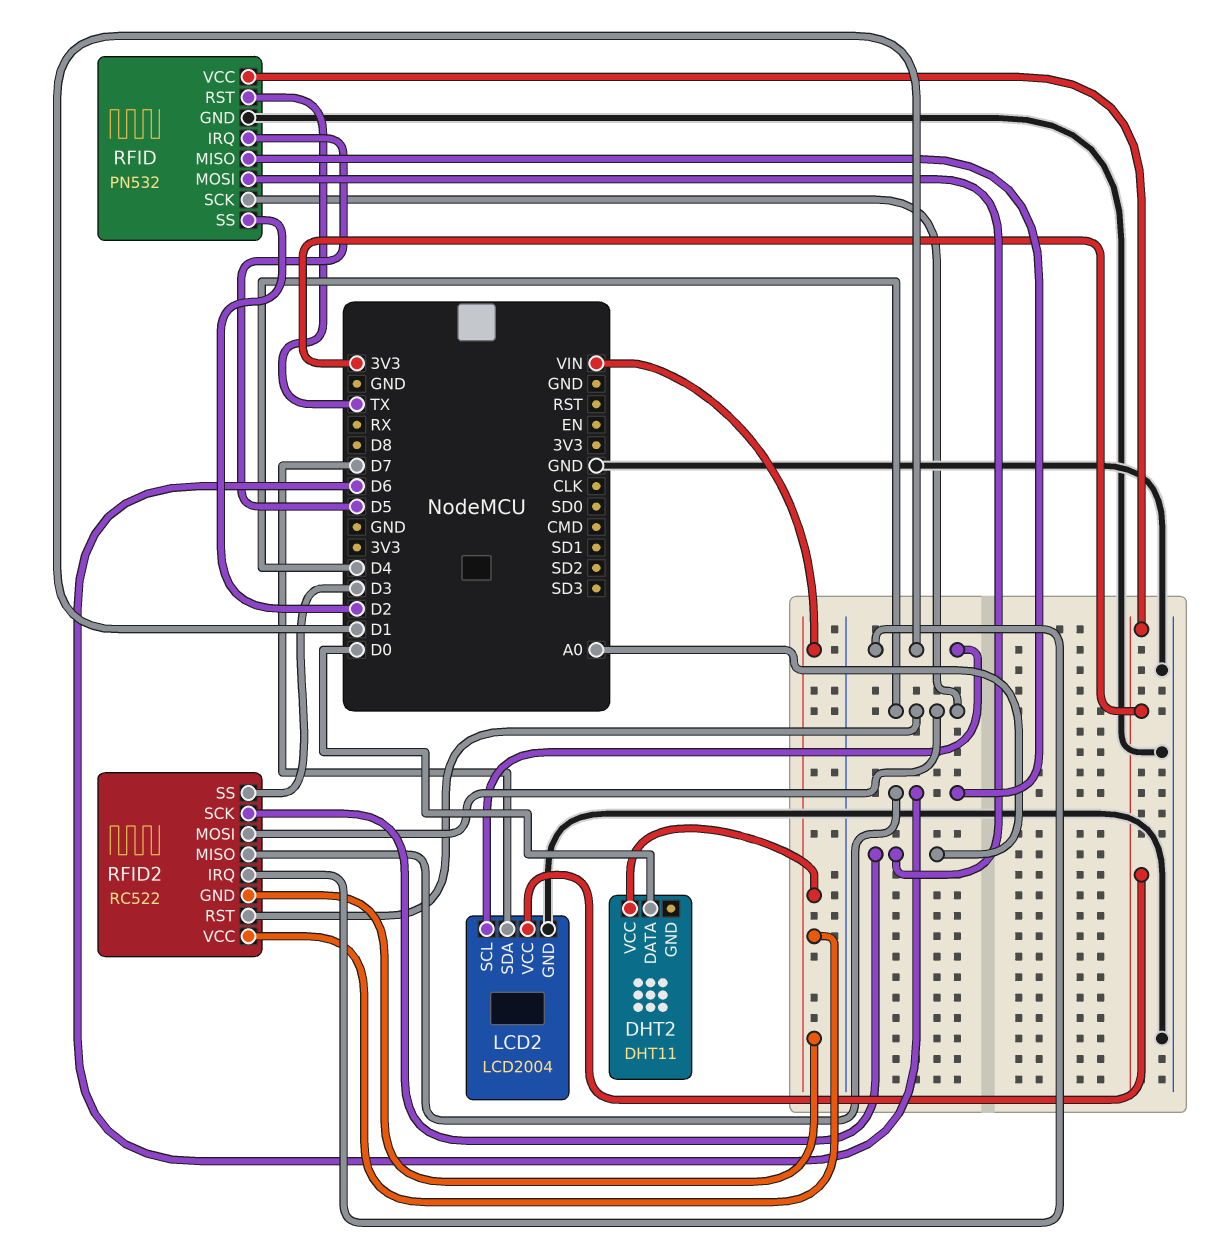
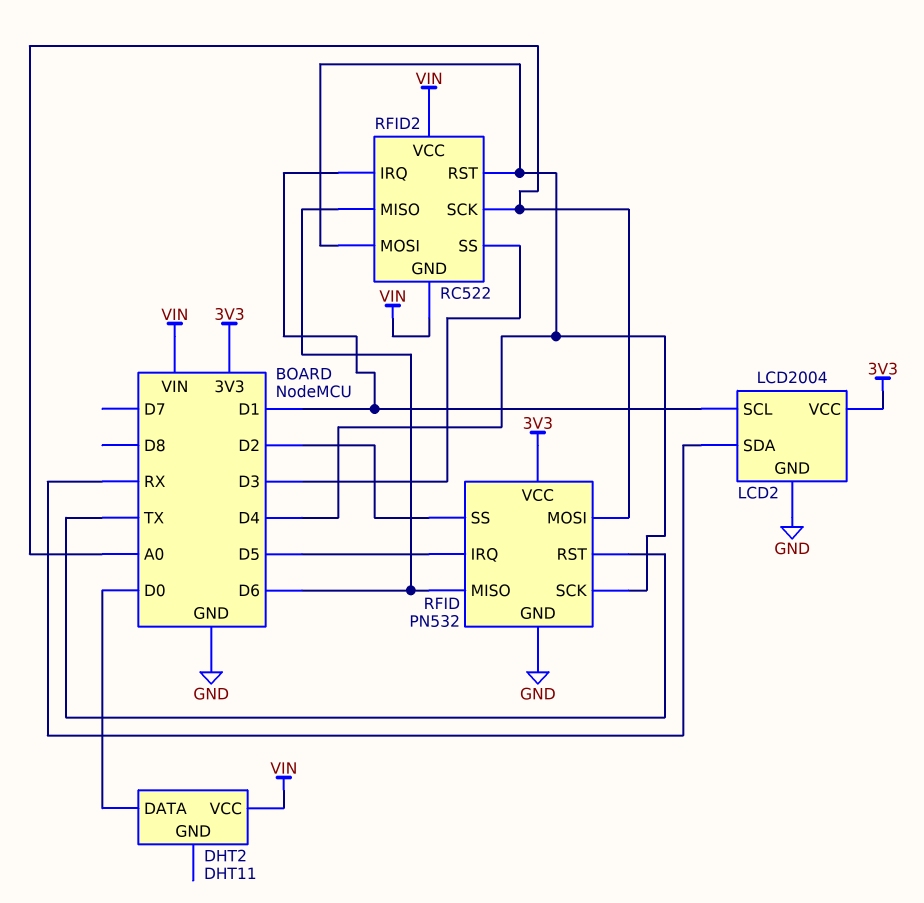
LCD2 pin SDA: D7 -> RX

